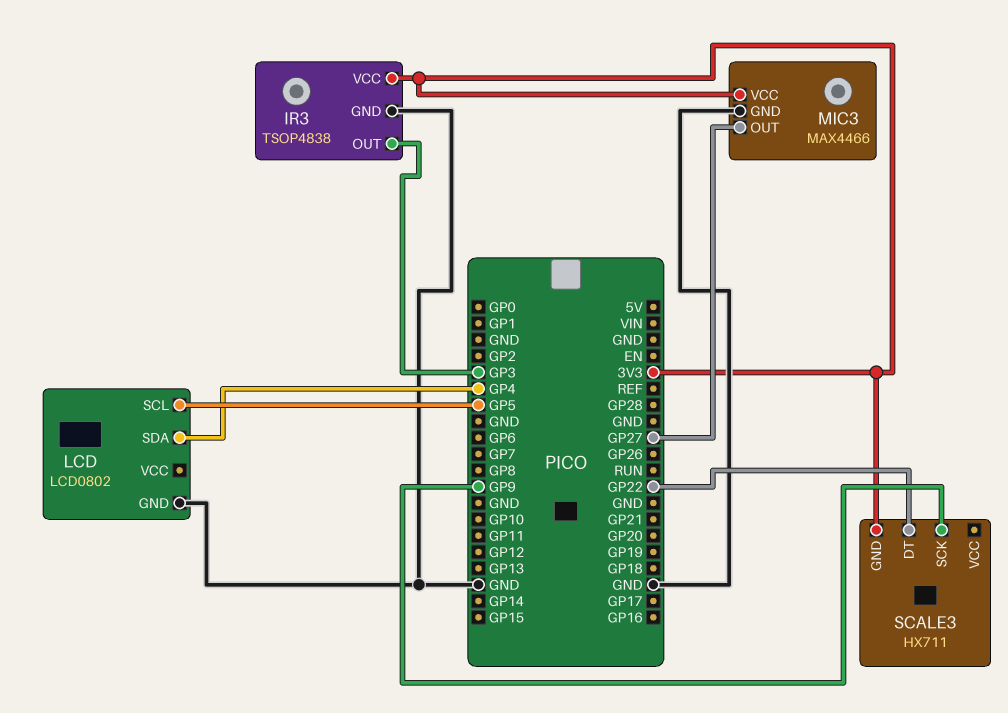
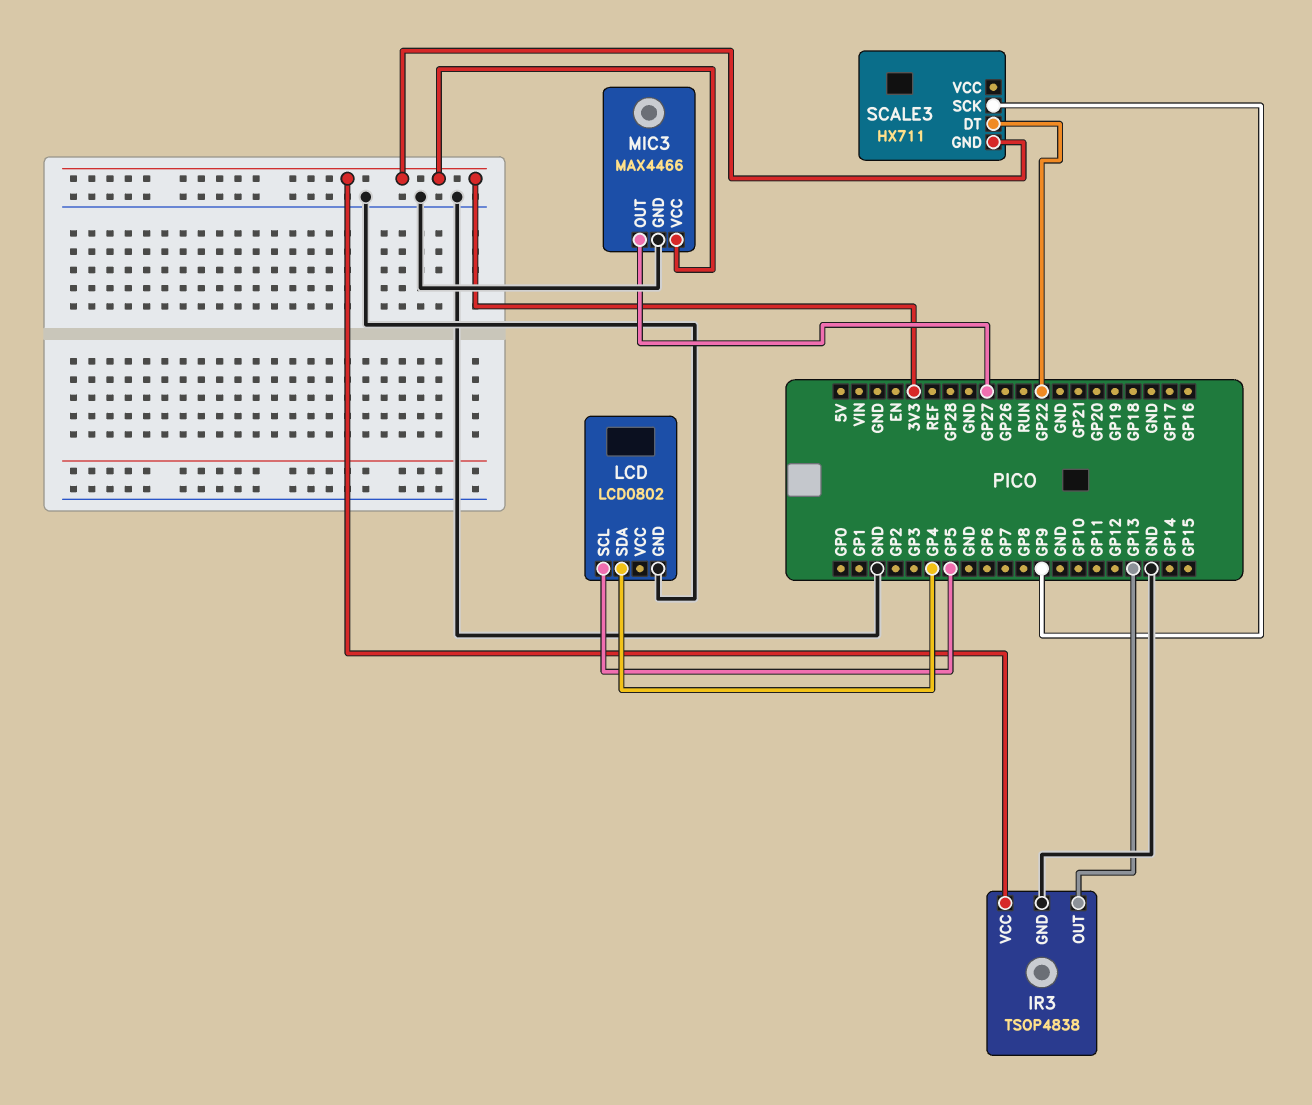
IR3 pin OUT: GP3 -> GP13

